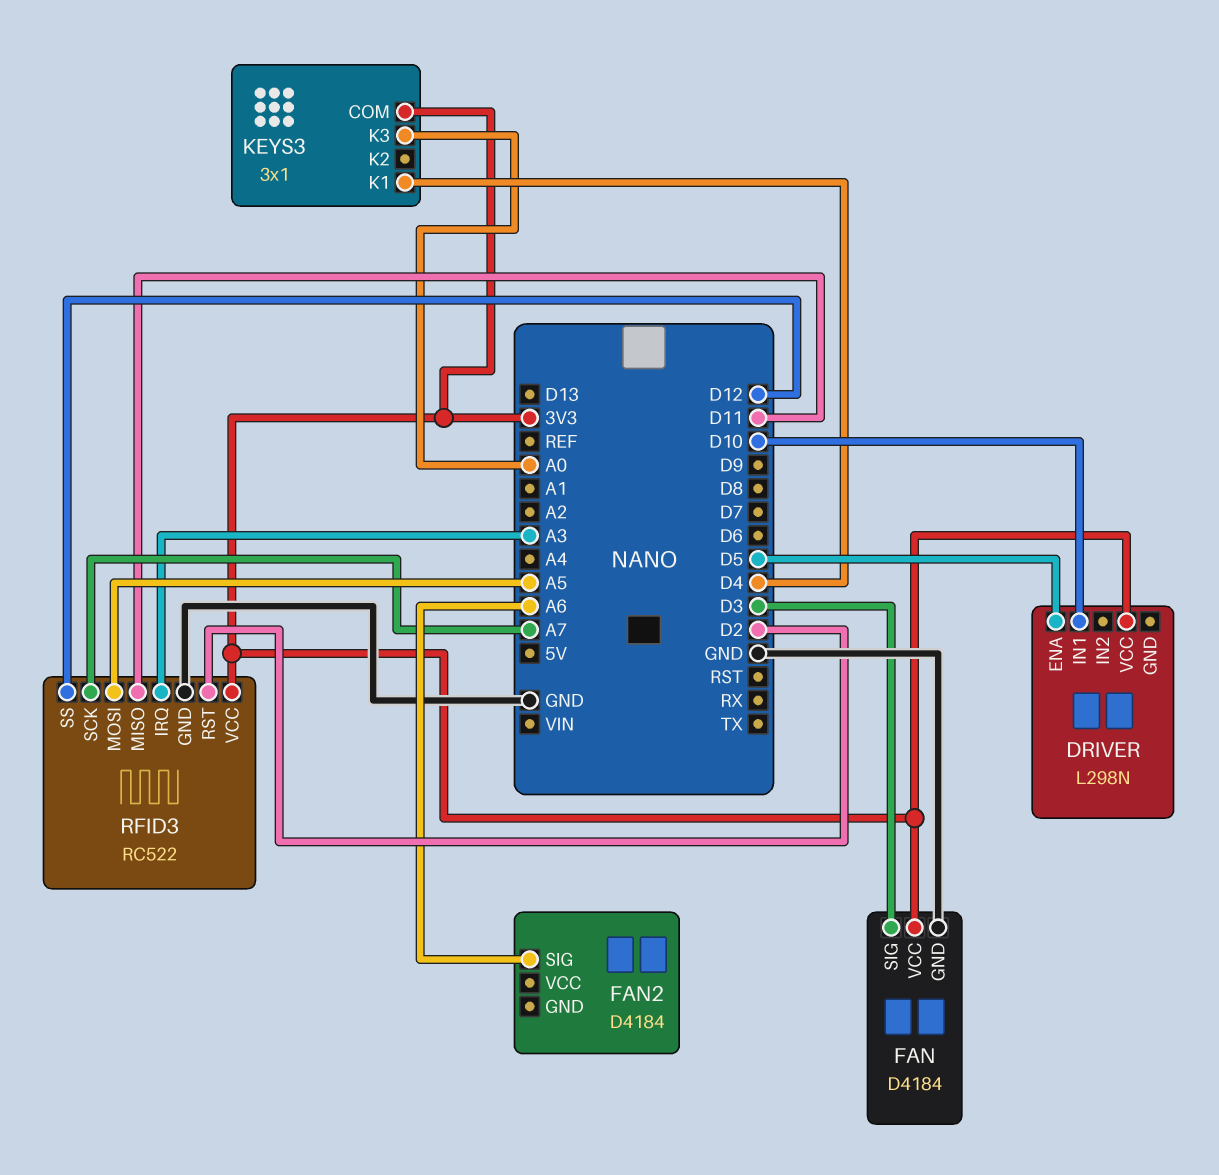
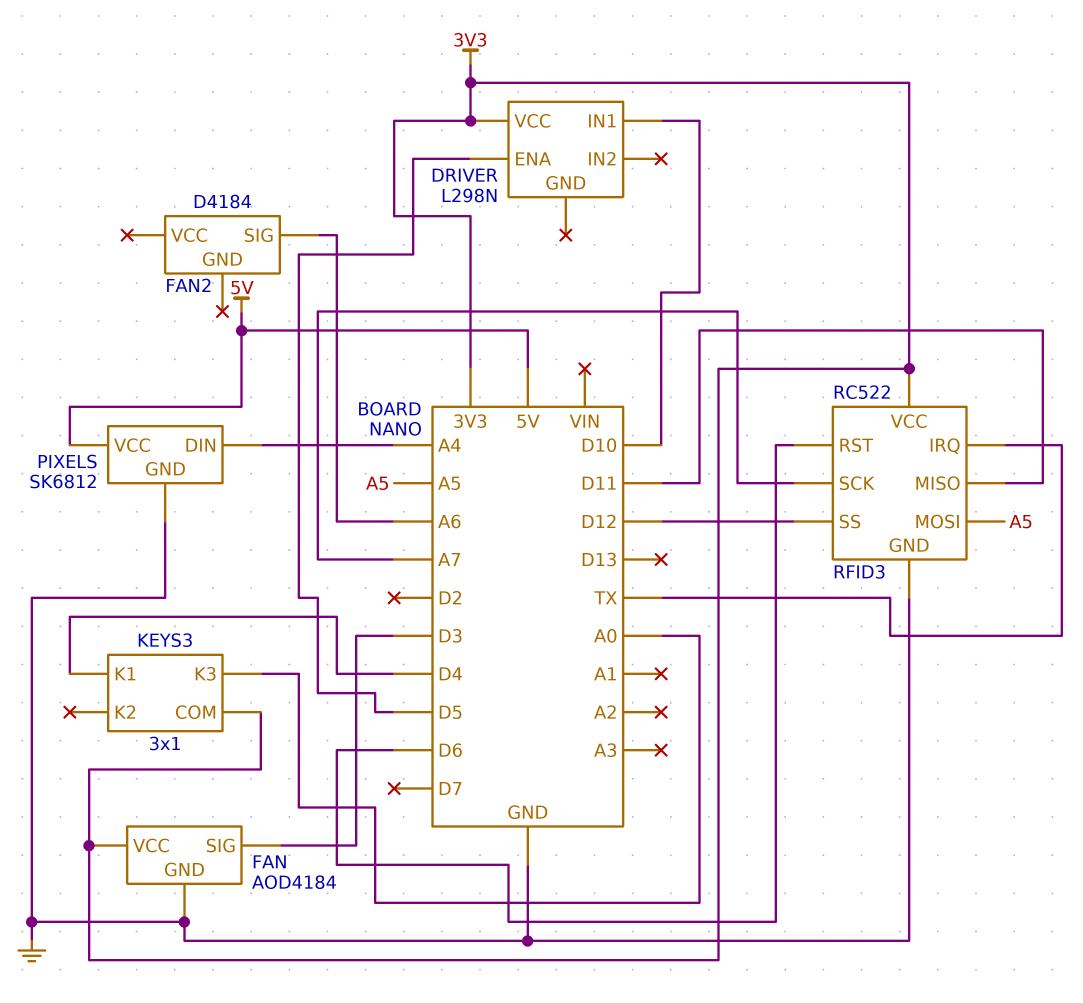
FAN: D4184 -> AOD4184
PIXELS: none -> SK6812
PIXELS pin DIN: none -> A4
PIXELS pin GND: none -> GND
PIXELS pin VCC: none -> 5V
RFID3 pin IRQ: A3 -> TX
RFID3 pin RST: D2 -> D6

